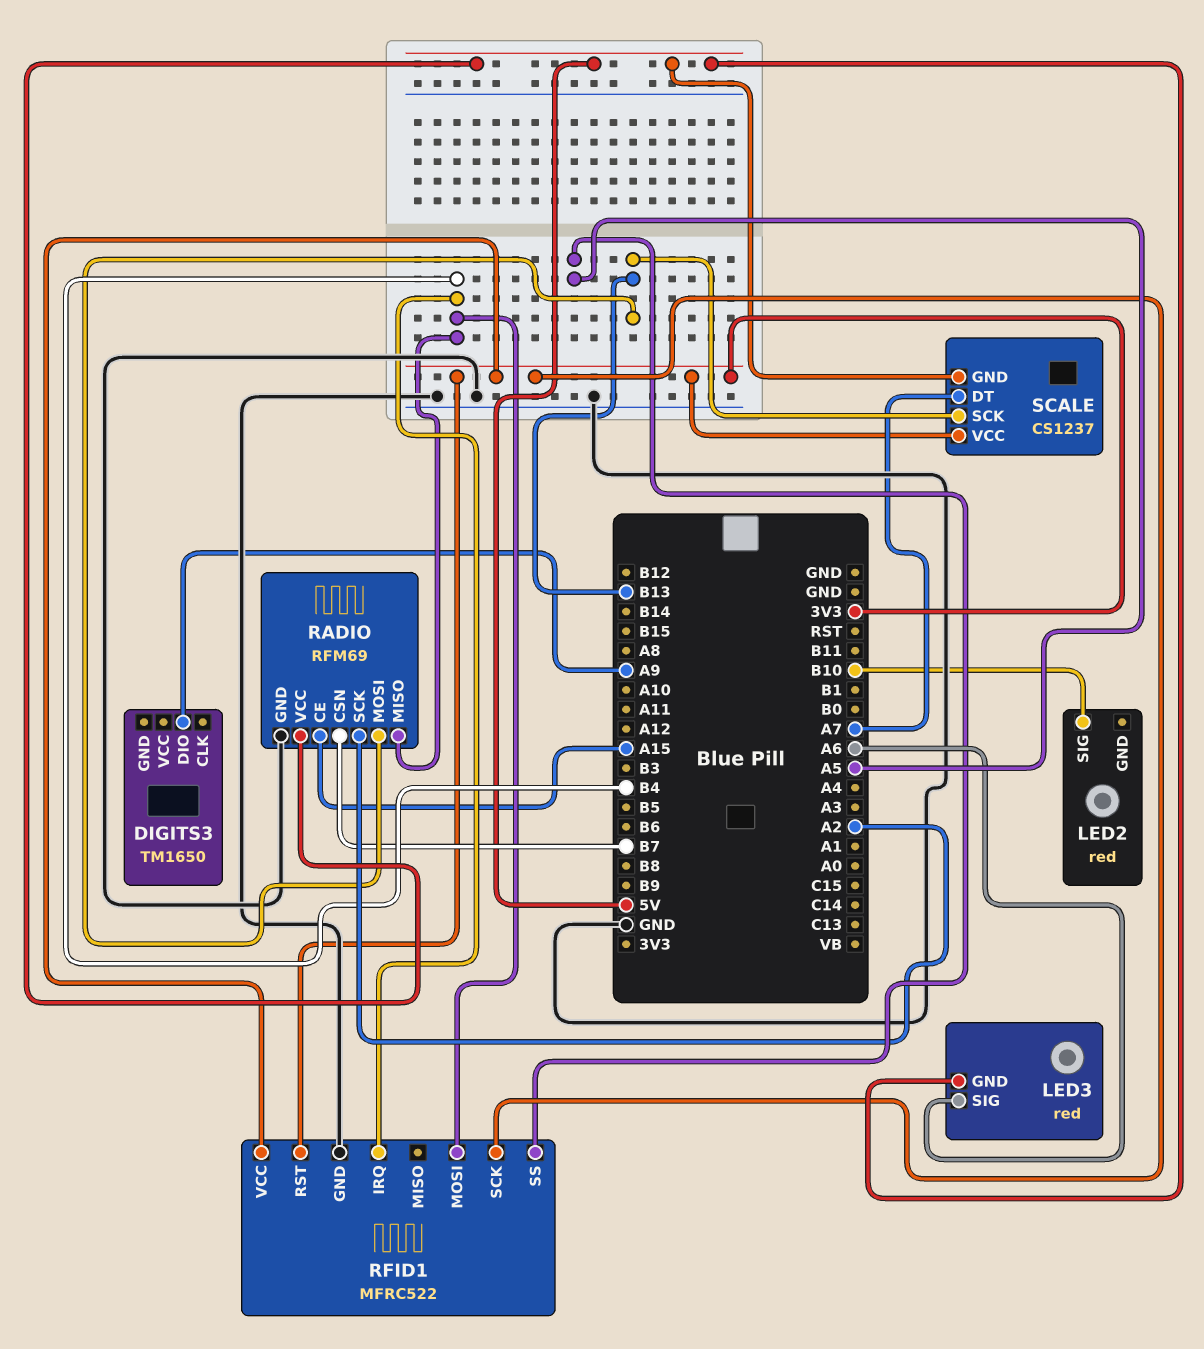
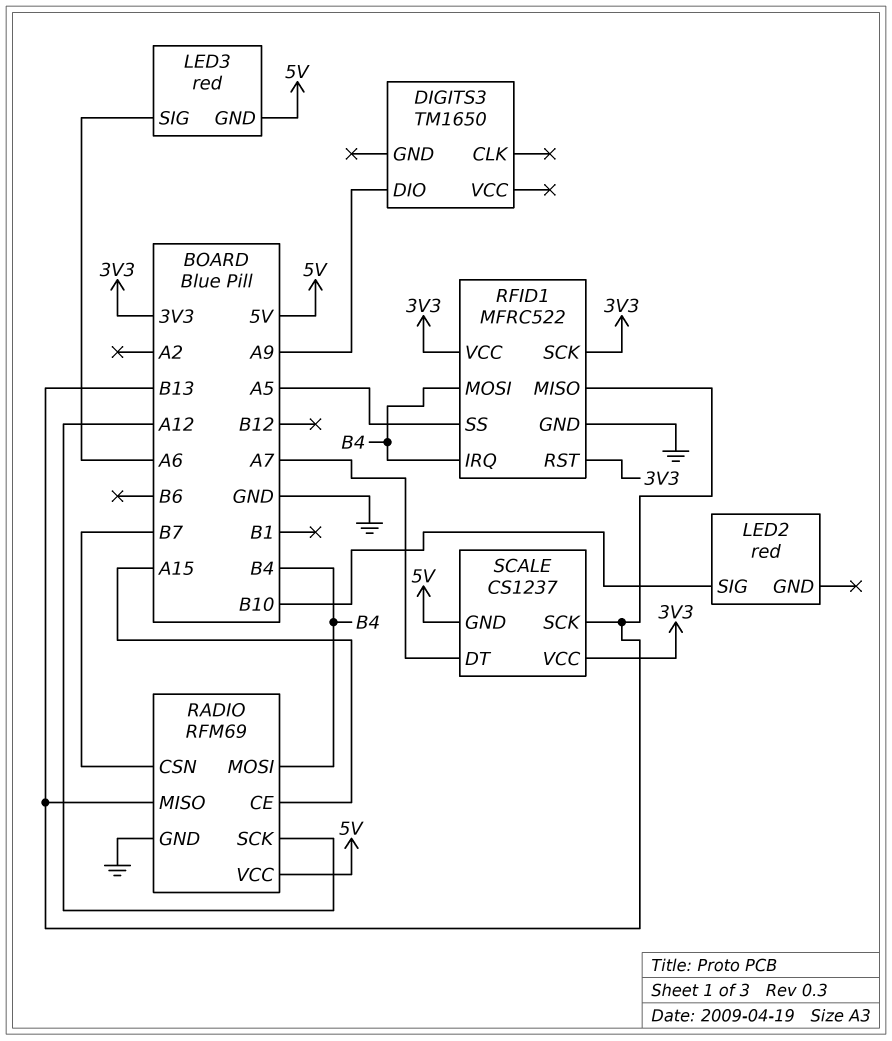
RADIO pin MISO: B4 -> B13
RADIO pin MOSI: B13 -> B4
RADIO pin SCK: A2 -> A12
RFID1 pin MISO: none -> B13

